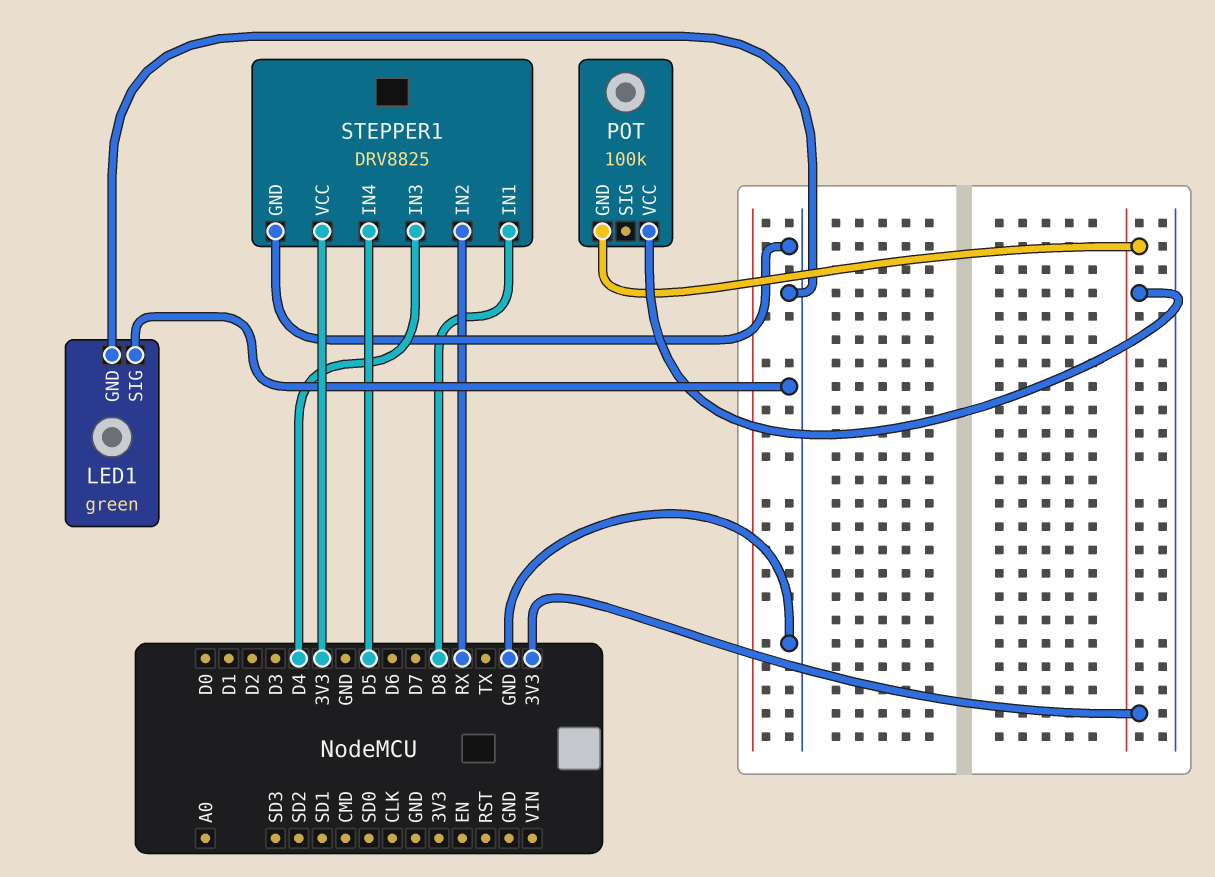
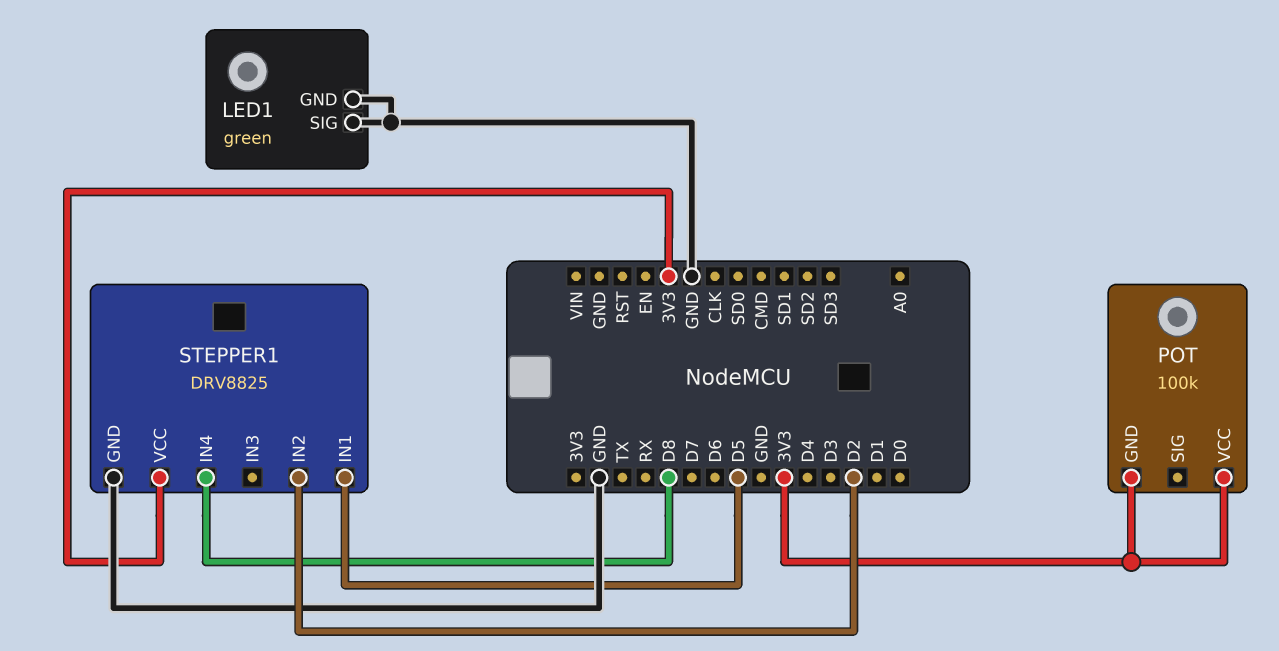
STEPPER1 pin IN1: D8 -> D5
STEPPER1 pin IN2: RX -> D2
STEPPER1 pin IN3: D4 -> none
STEPPER1 pin IN4: D5 -> D8

